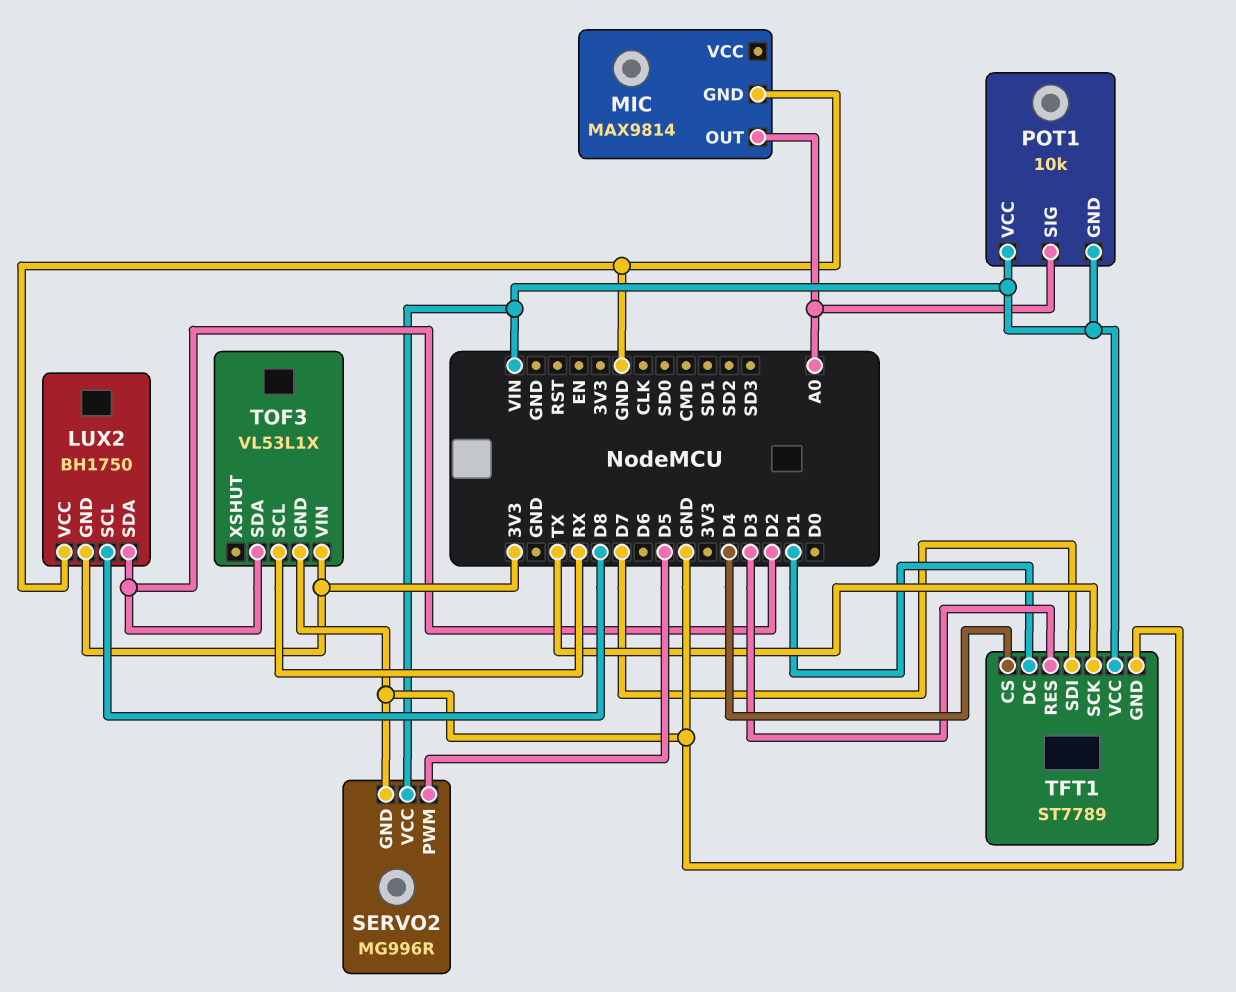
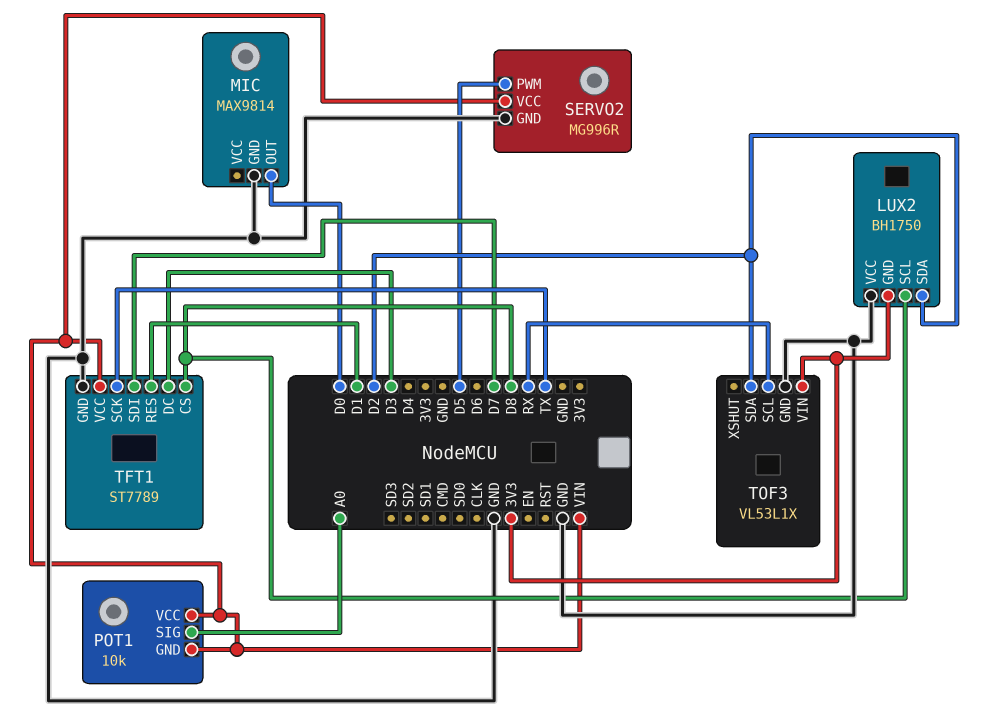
MIC pin OUT: A0 -> D0
TFT1 pin CS: D4 -> D8
TFT1 pin DC: D1 -> D3
TFT1 pin RES: D3 -> D1

